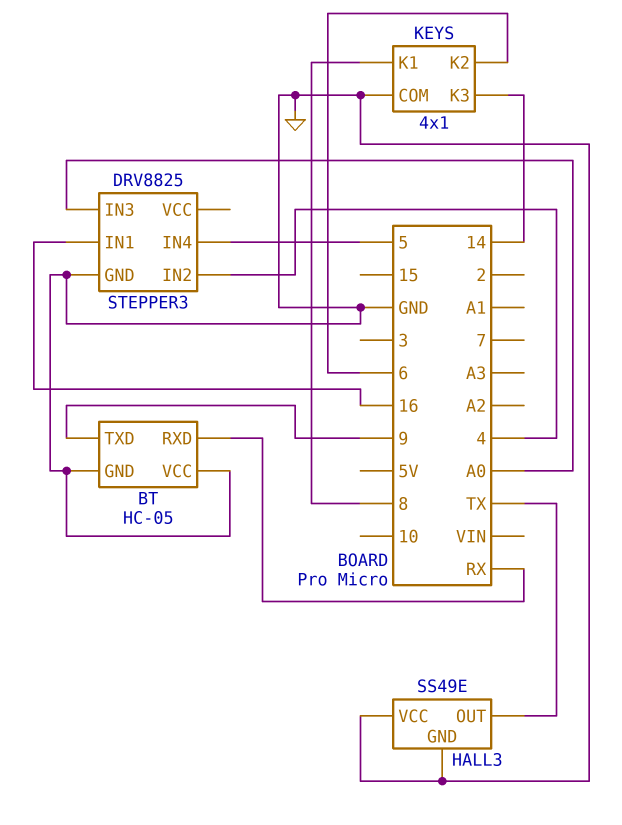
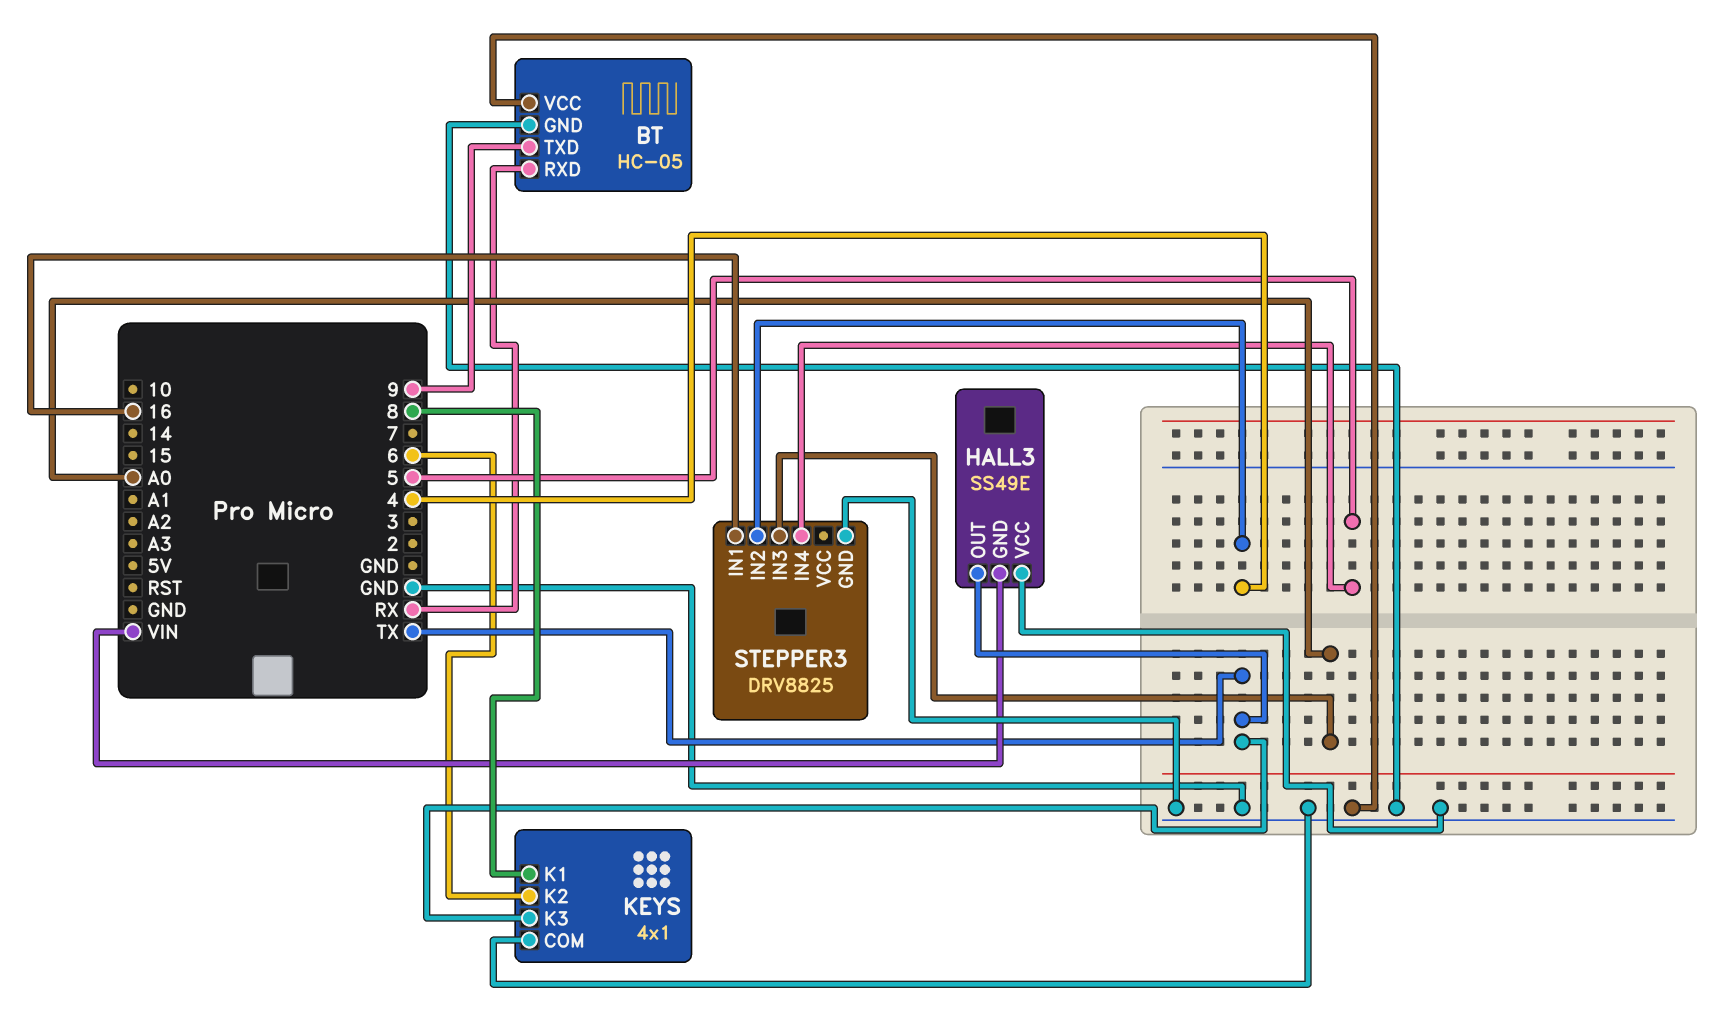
HALL3 pin GND: GND -> VIN
KEYS pin K3: 14 -> TX

